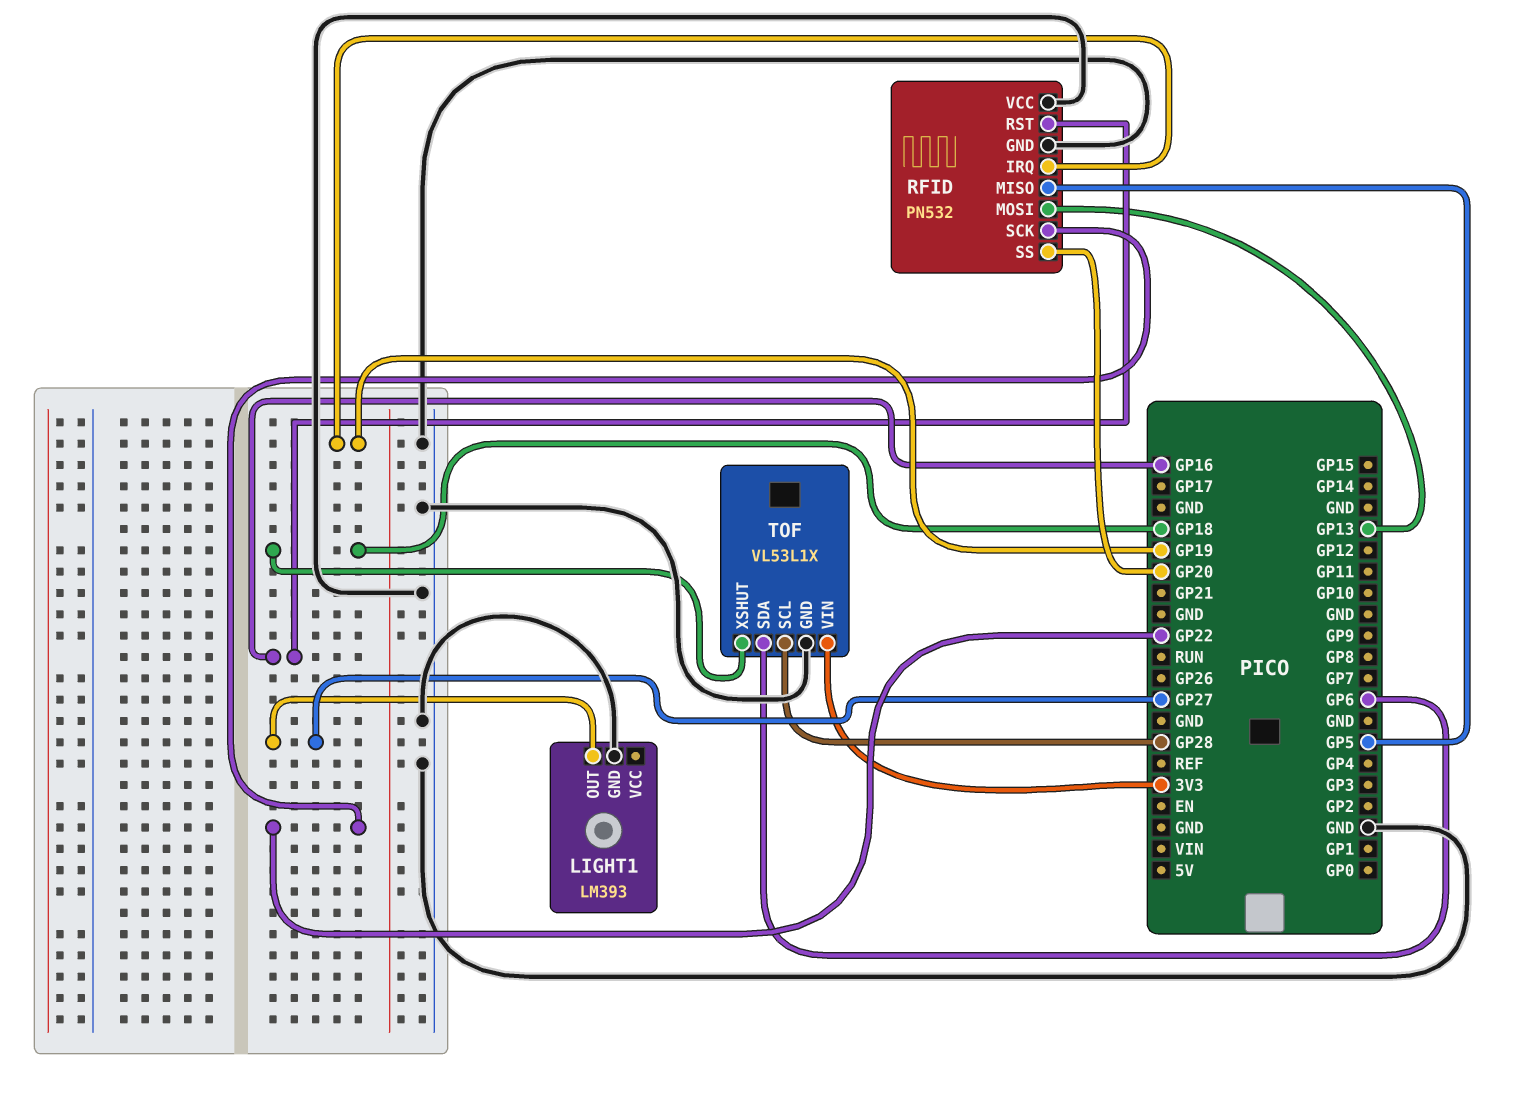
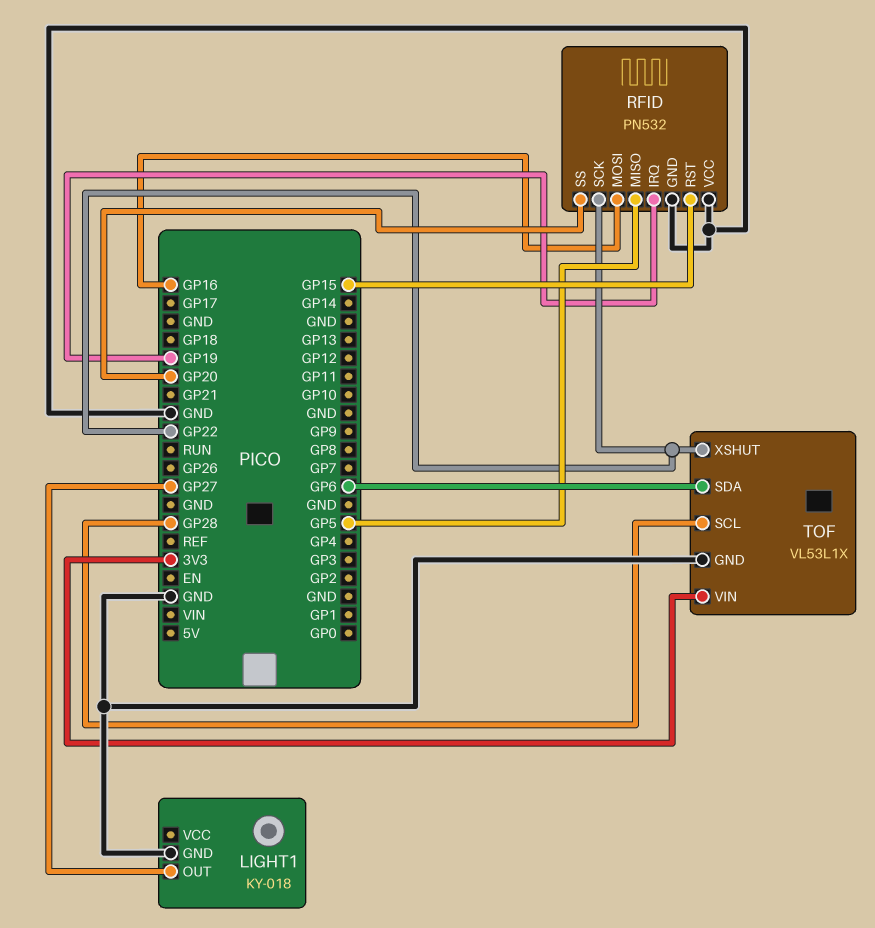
LIGHT1: LM393 -> KY-018
RFID pin MOSI: GP13 -> GP16
RFID pin RST: GP16 -> GP15
TOF pin XSHUT: GP18 -> GP22

